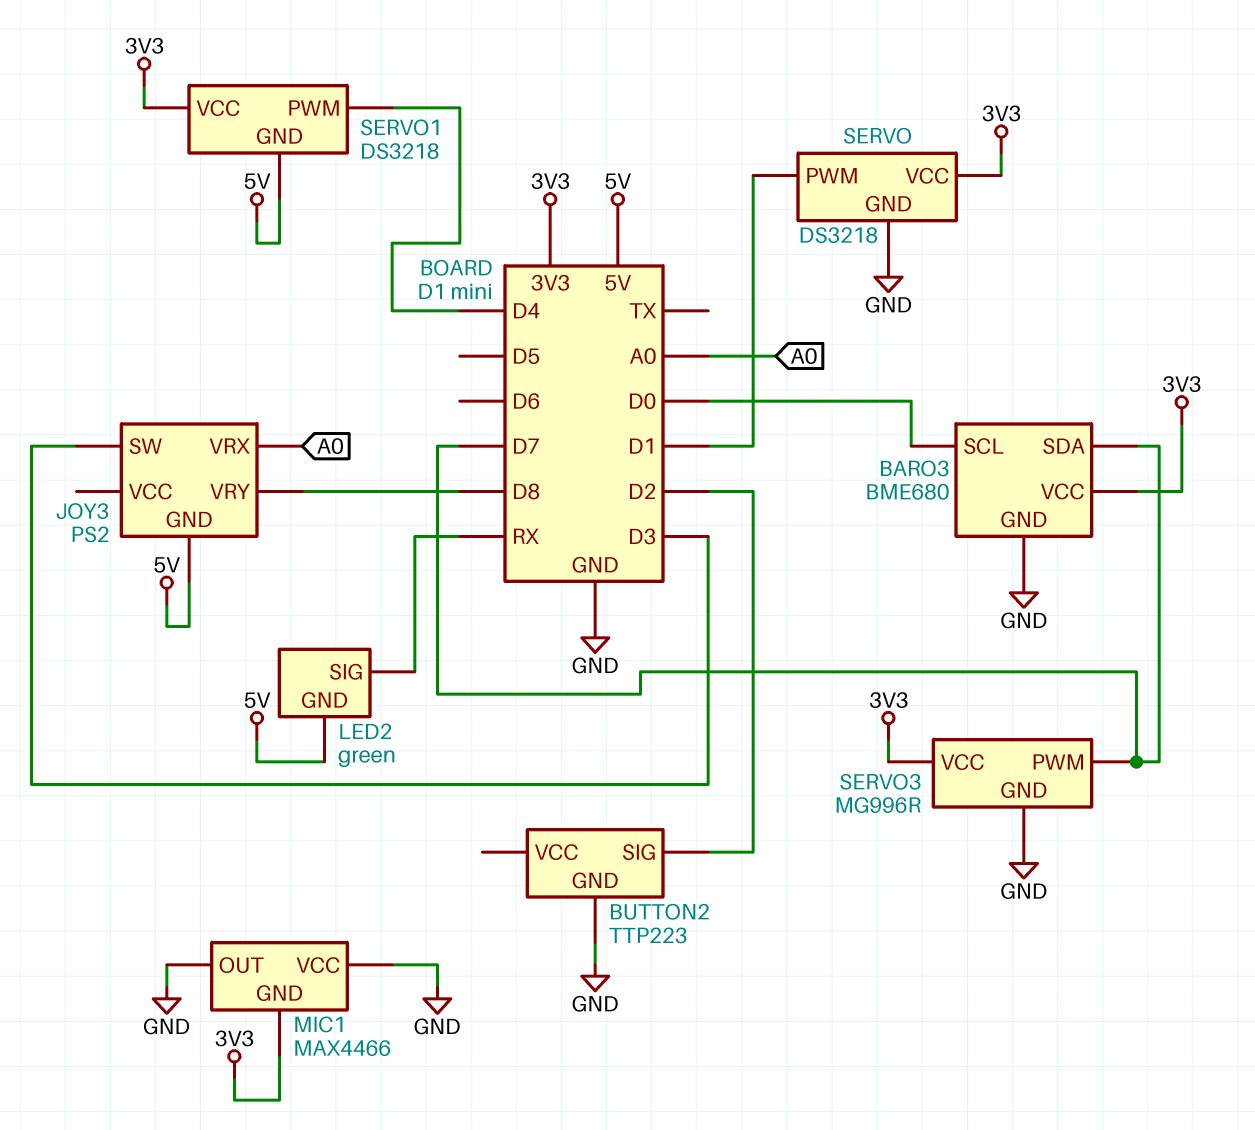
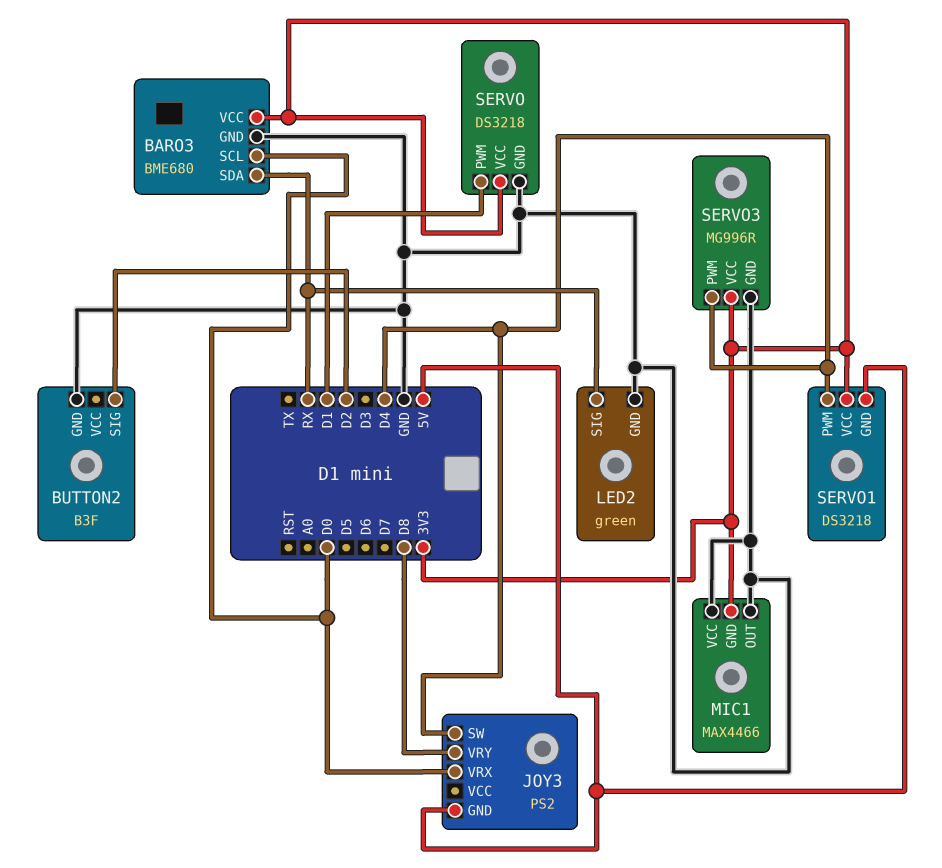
BARO3 pin SDA: D7 -> RX
BUTTON2: TTP223 -> B3F
JOY3 pin SW: D3 -> D4
JOY3 pin VRX: A0 -> D0
LED2 pin GND: 5V -> GND
SERVO3 pin PWM: D7 -> D4

